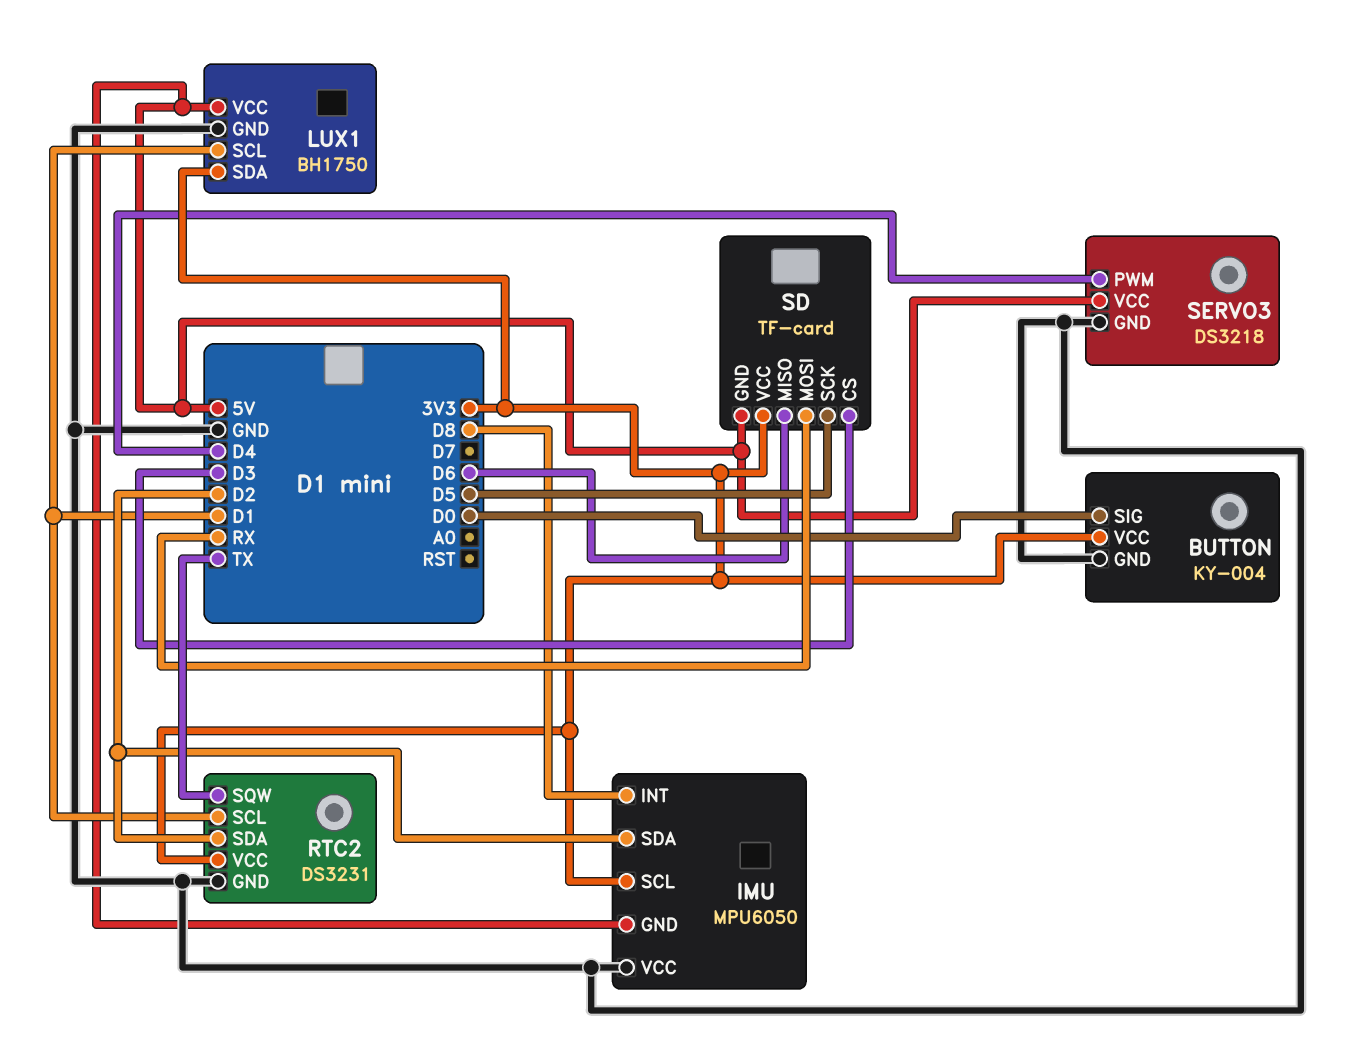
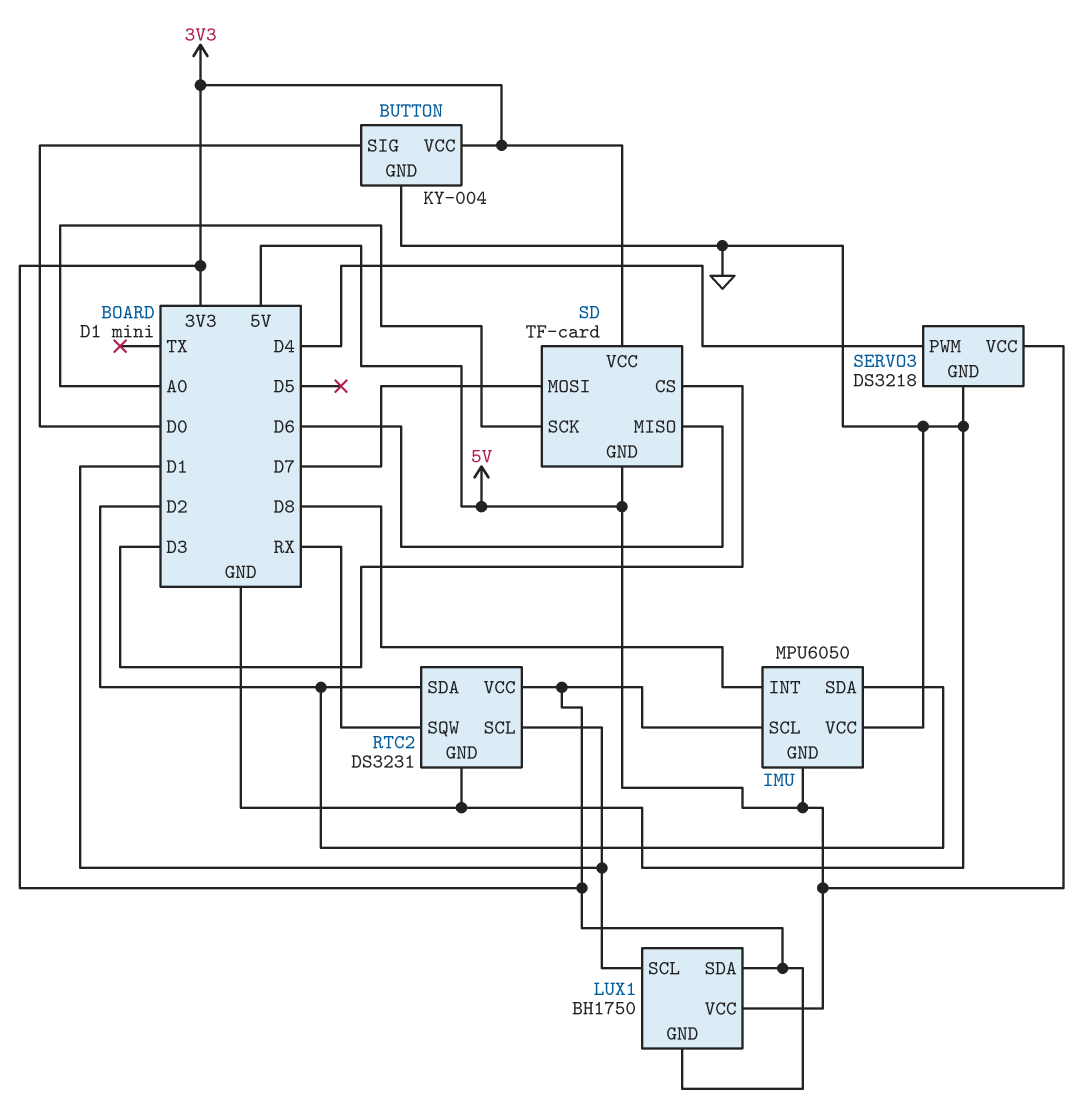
LUX1 pin GND: GND -> 3V3
RTC2 pin SQW: TX -> RX
SD pin MOSI: RX -> D7
SD pin SCK: D5 -> A0

